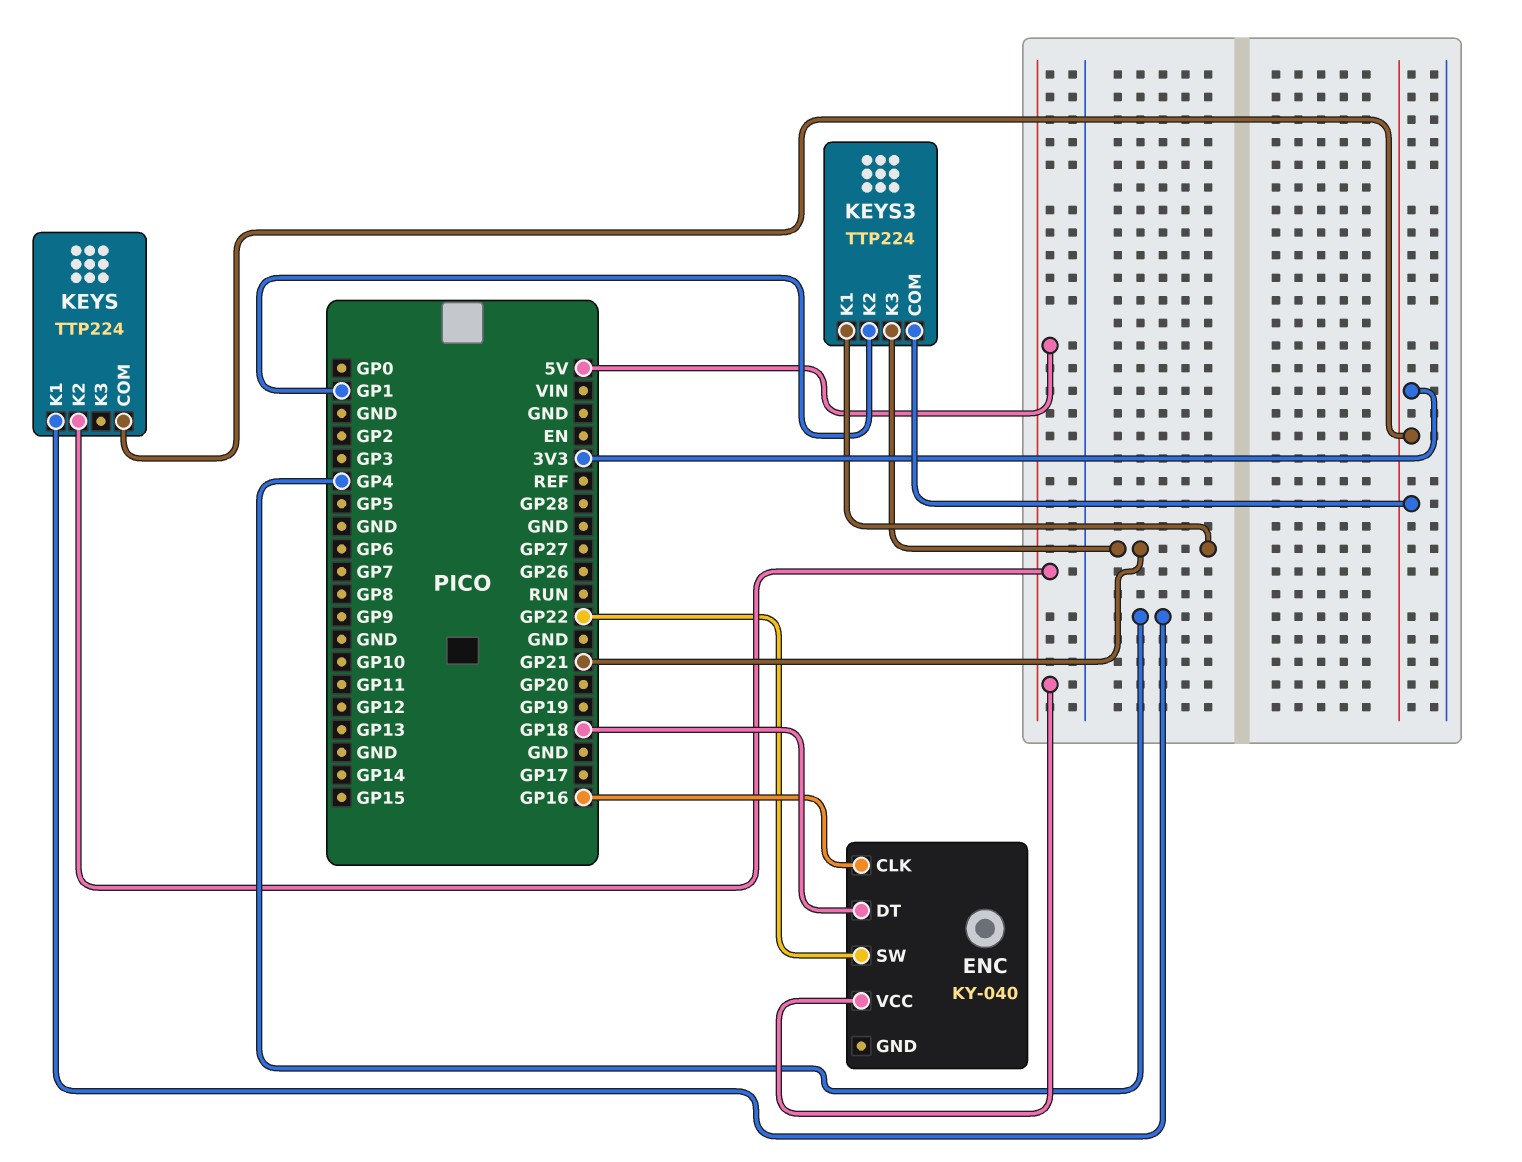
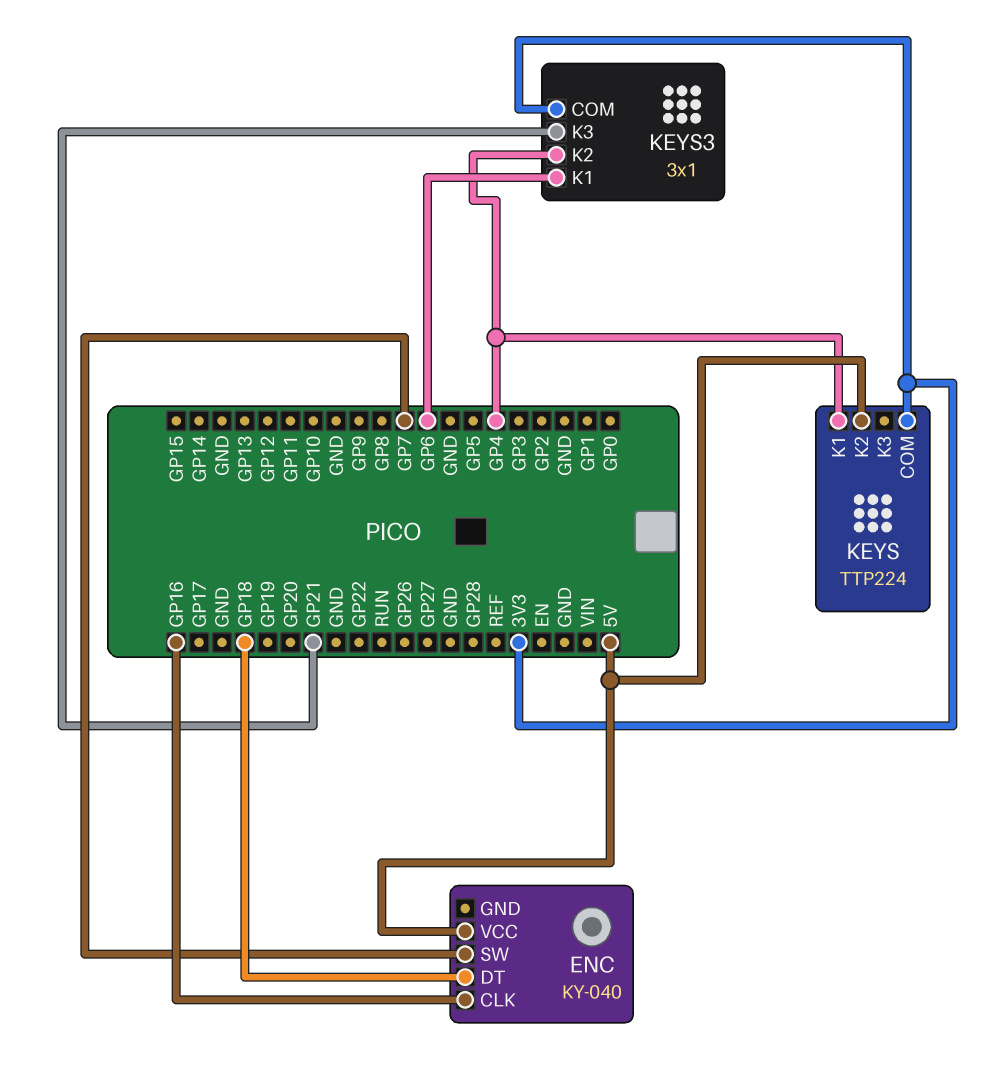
ENC pin SW: GP22 -> GP7
KEYS3: TTP224 -> 3x1
KEYS3 pin K1: GP21 -> GP6
KEYS3 pin K2: GP1 -> GP4

